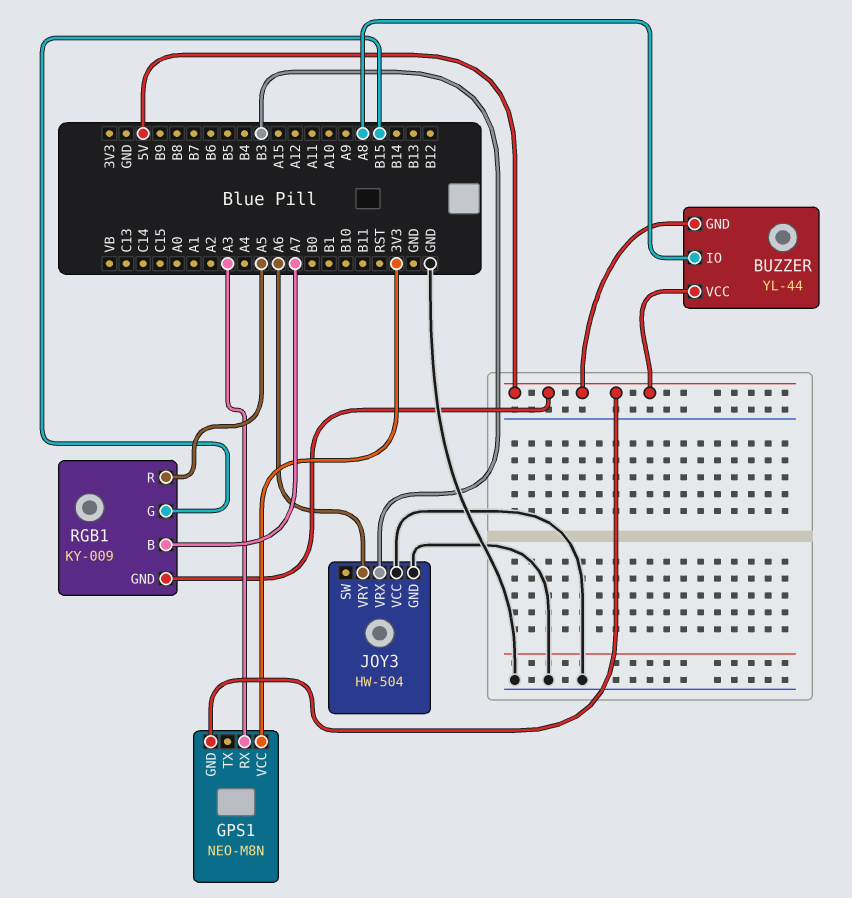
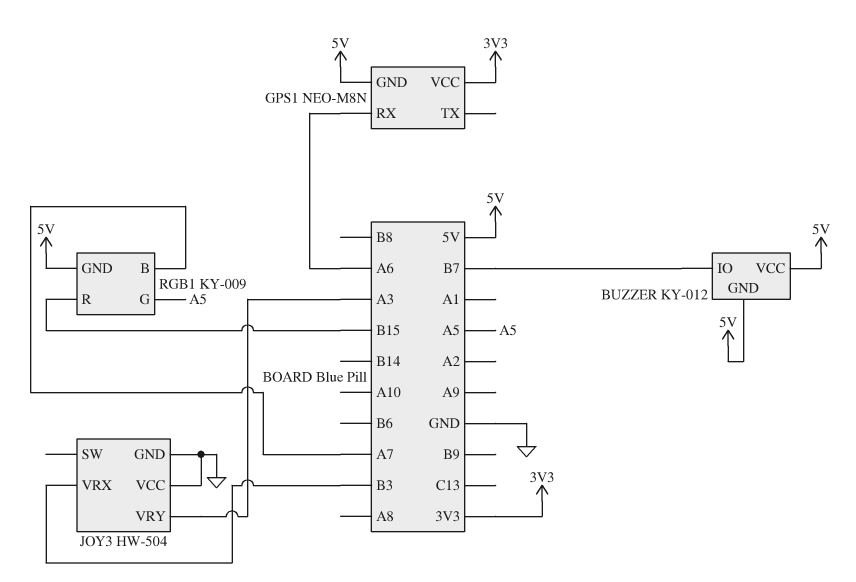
BUZZER: YL-44 -> KY-012
BUZZER pin IO: A8 -> B7
GPS1 pin RX: A3 -> A6
JOY3 pin VRY: A6 -> A3
RGB1 pin G: B15 -> A5
RGB1 pin R: A5 -> B15

